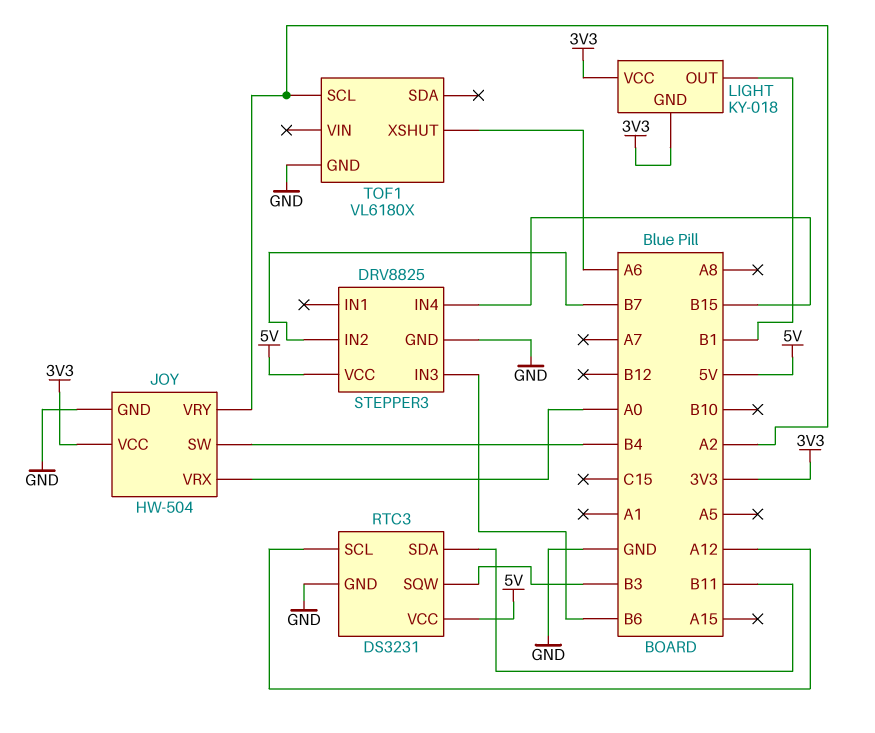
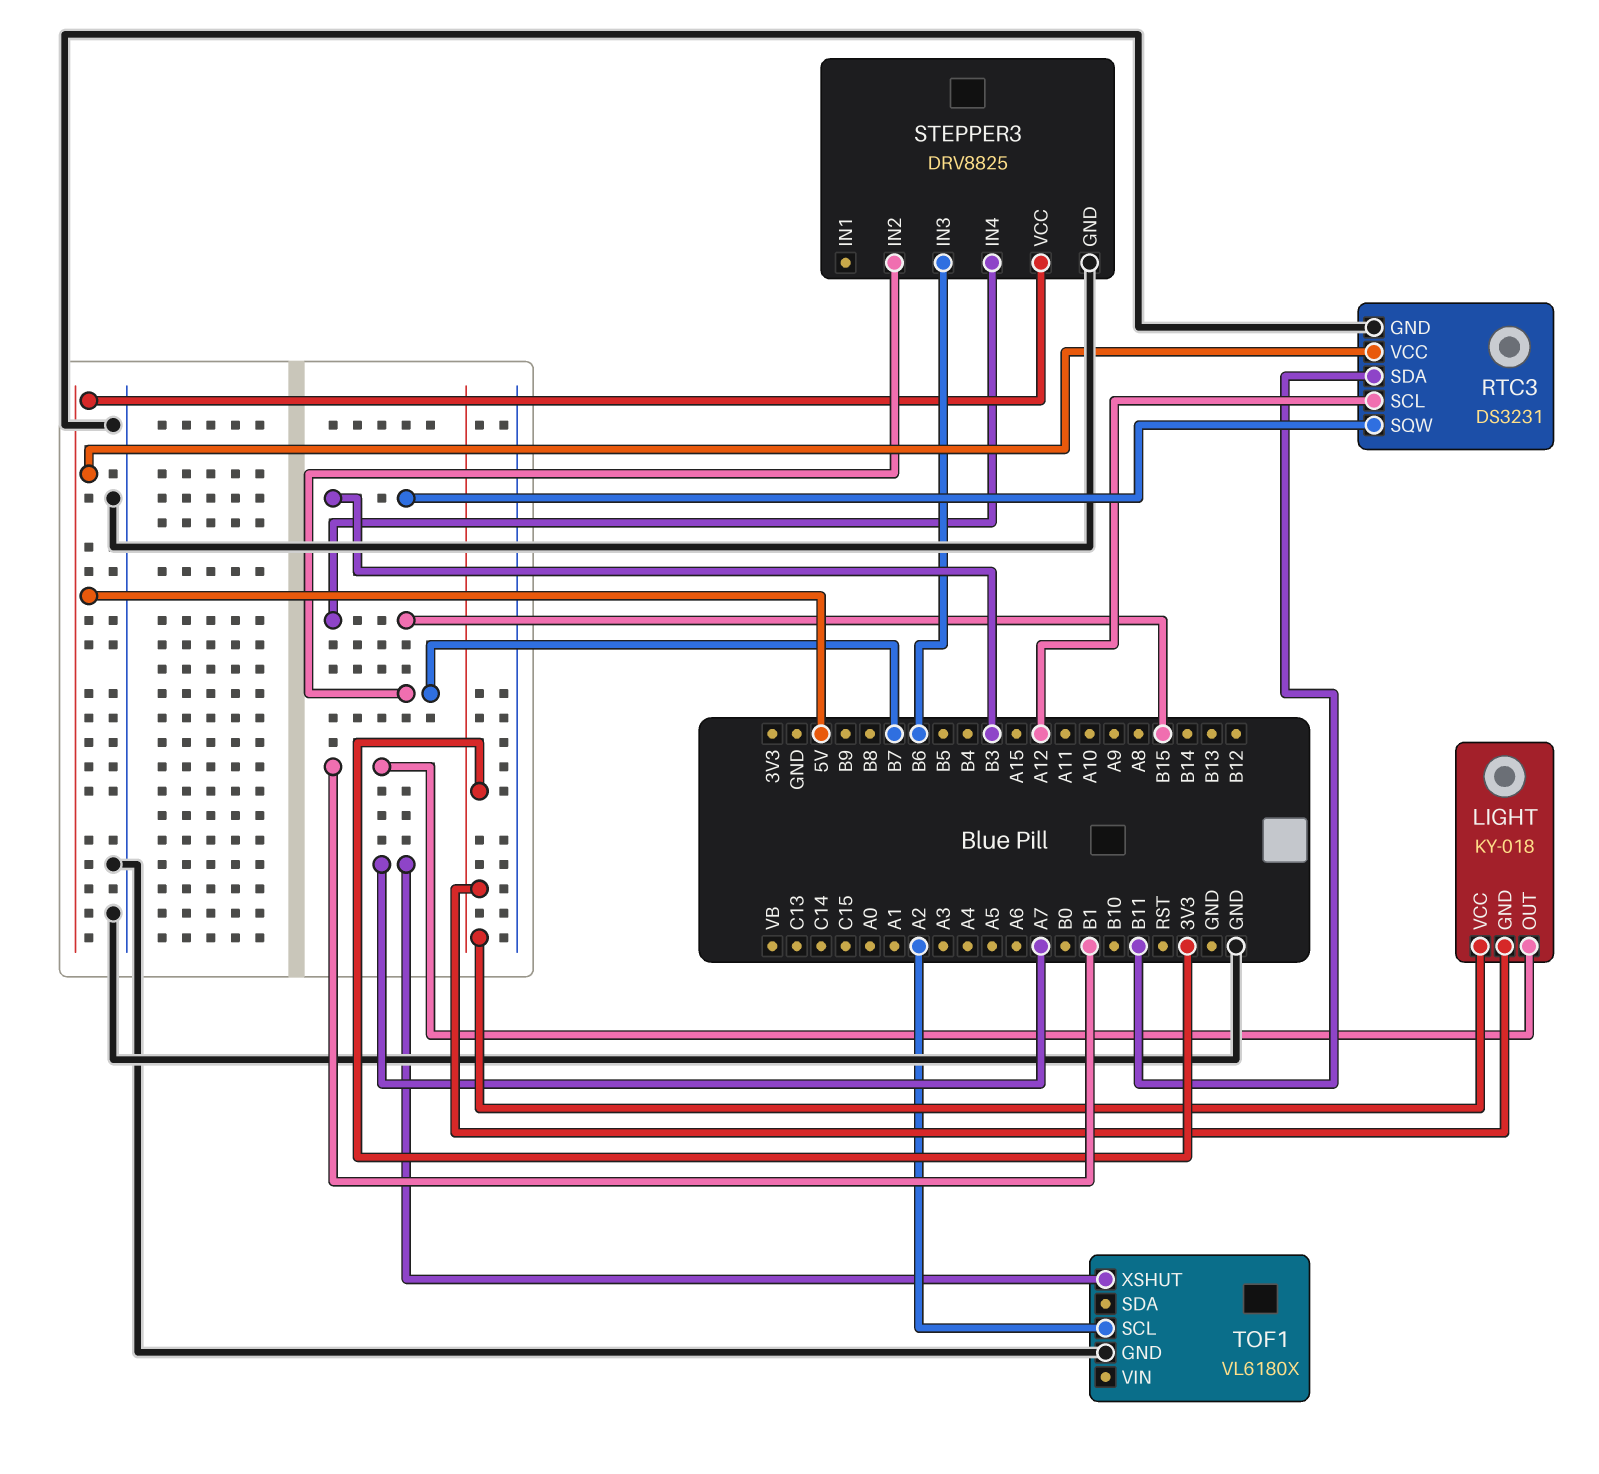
JOY: HW-504 -> none
JOY pin GND: GND -> none
JOY pin SW: B4 -> none
JOY pin VCC: 3V3 -> none
JOY pin VRX: A0 -> none
JOY pin VRY: A2 -> none
TOF1 pin XSHUT: A6 -> A7

